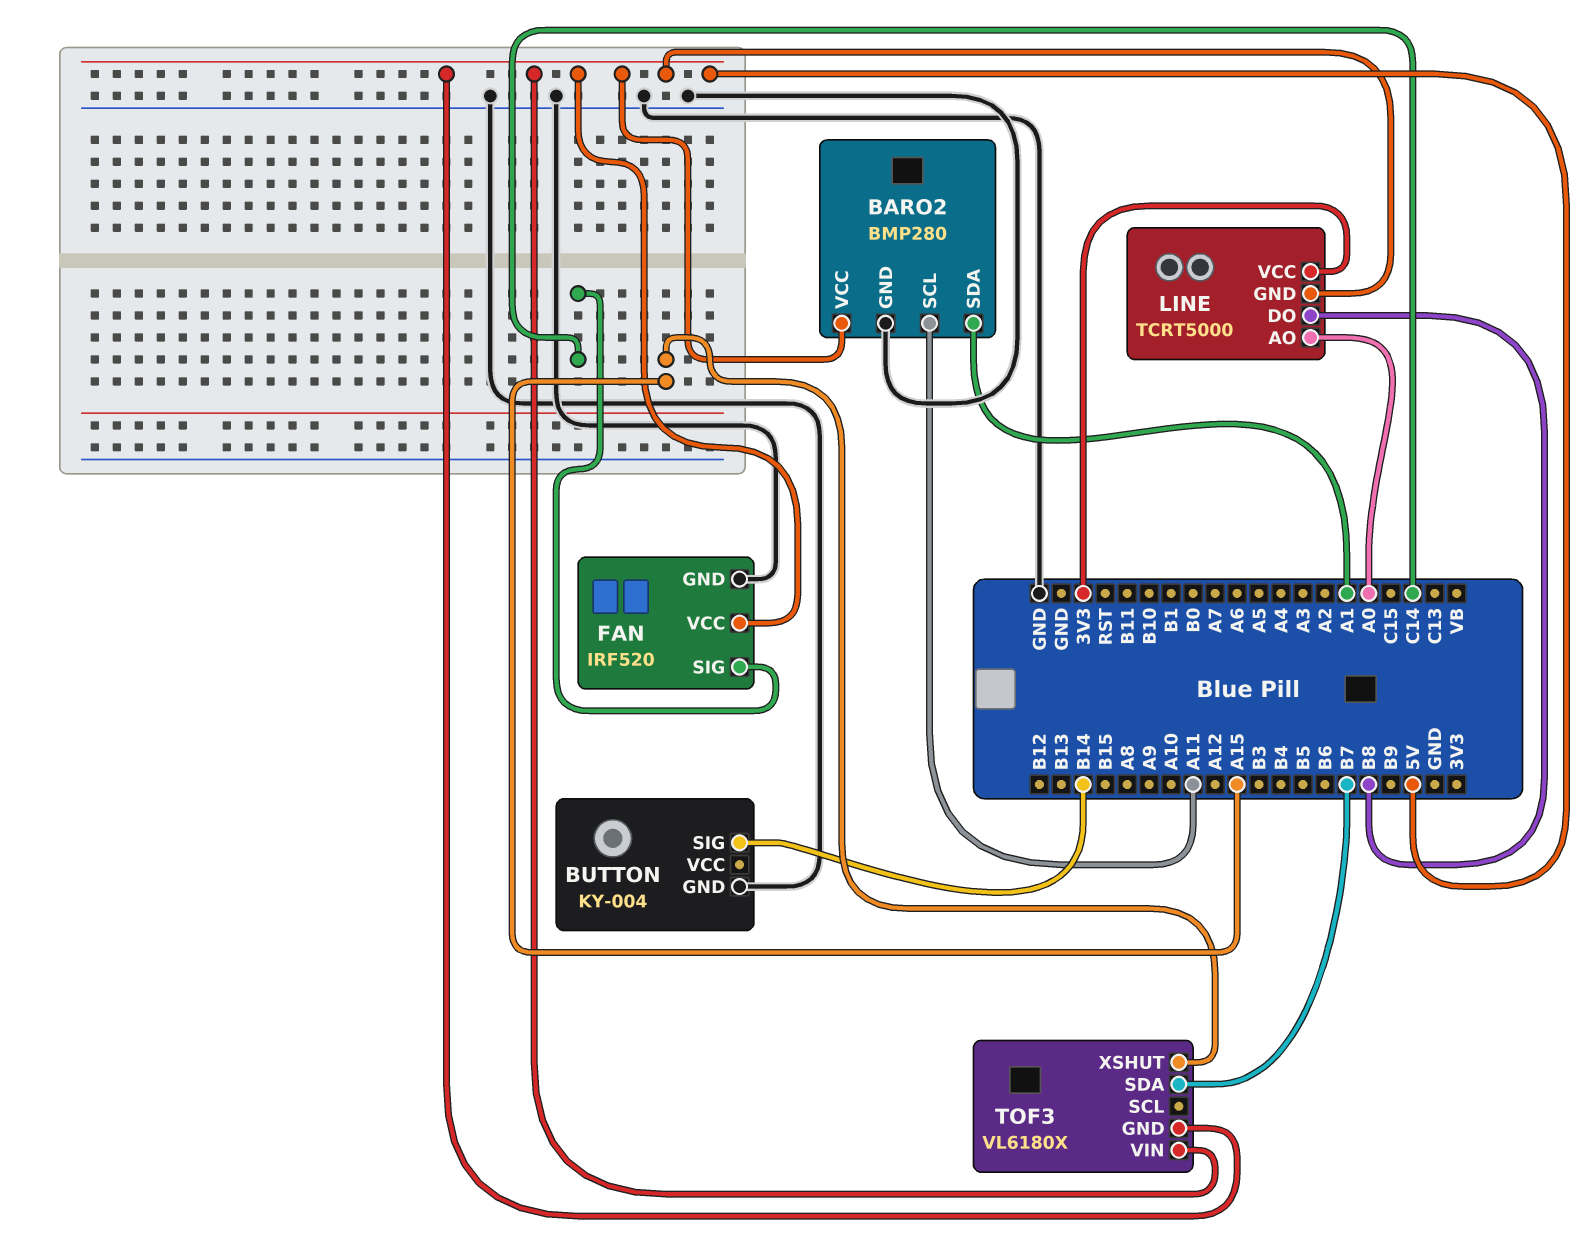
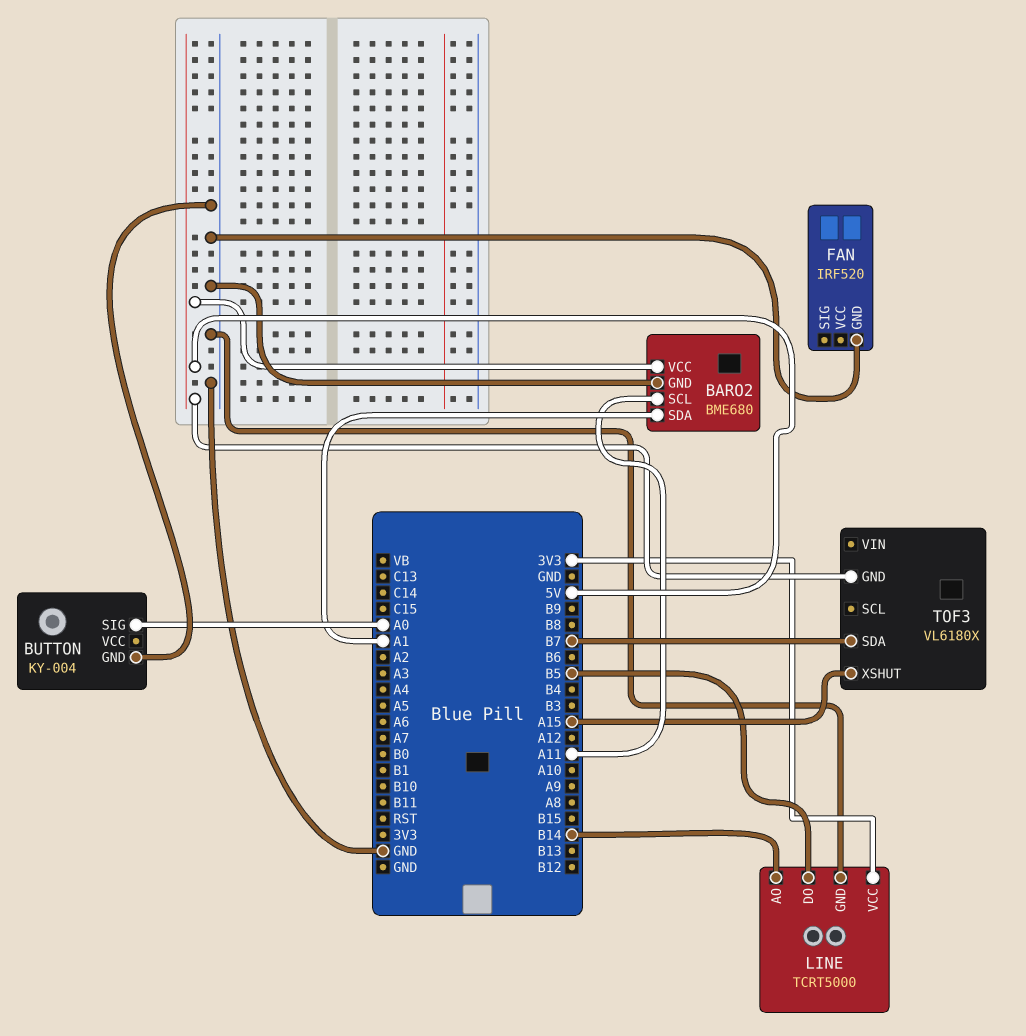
BARO2: BMP280 -> BME680
BUTTON pin SIG: B14 -> A0
FAN pin SIG: C14 -> none
FAN pin VCC: 5V -> none
LINE pin AO: A0 -> B14
LINE pin DO: B8 -> B5
LINE pin GND: 5V -> GND
TOF3 pin VIN: 5V -> none

